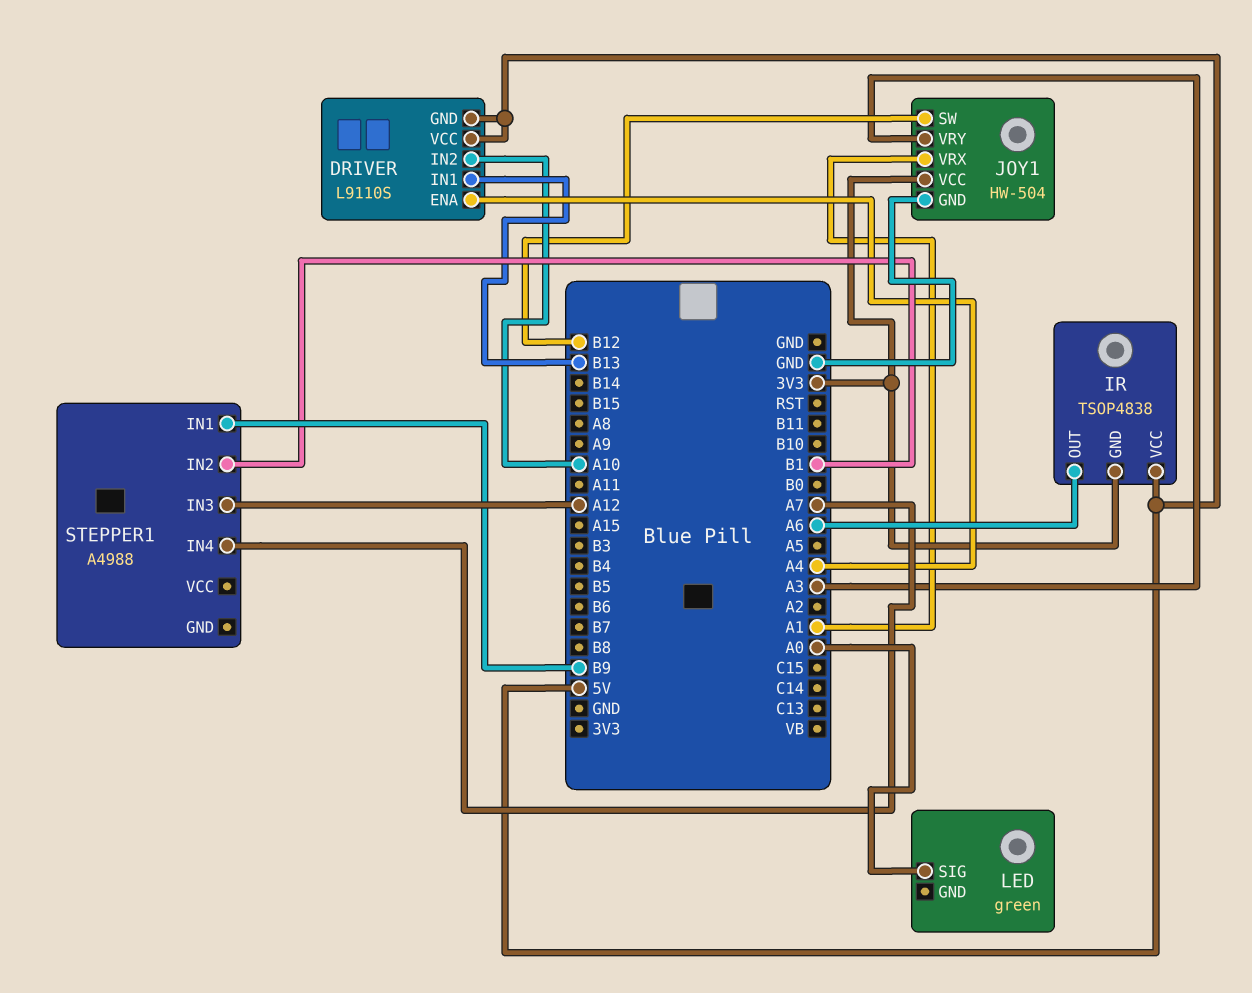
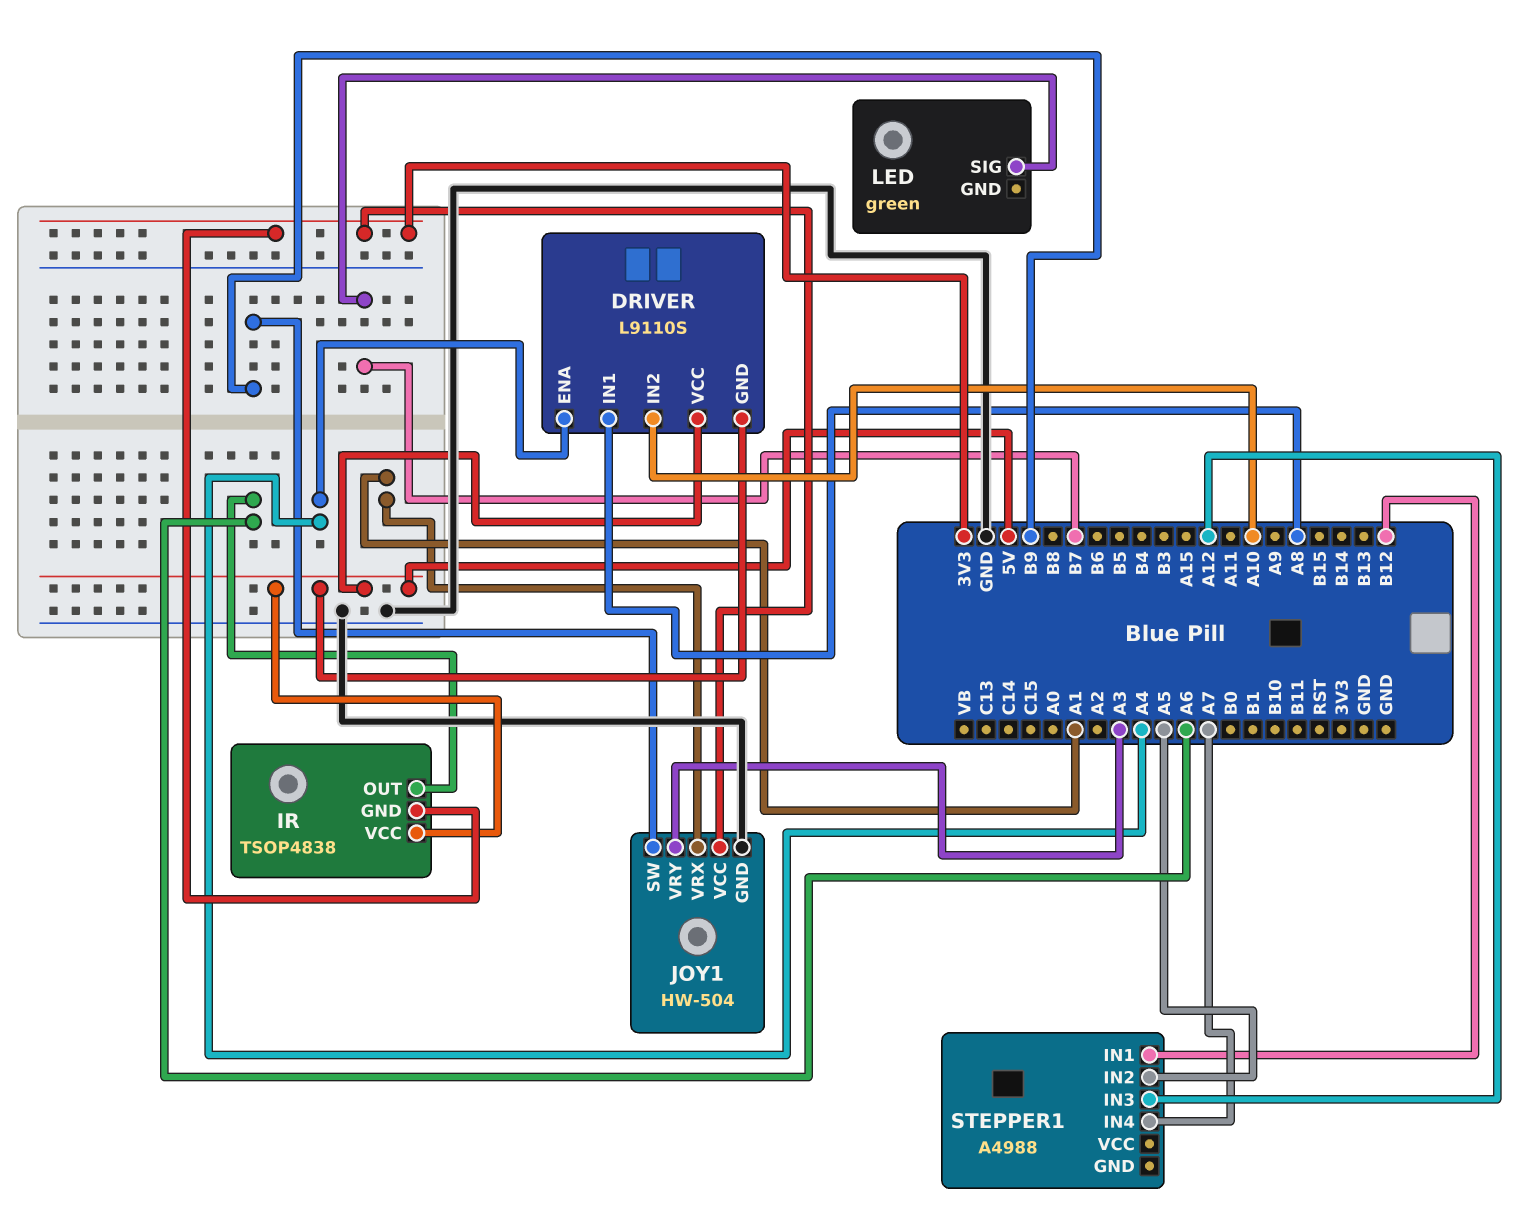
DRIVER pin IN1: B13 -> A8
JOY1 pin SW: B12 -> B9
LED pin SIG: A0 -> B7
STEPPER1 pin IN1: B9 -> B12
STEPPER1 pin IN2: B1 -> A5

